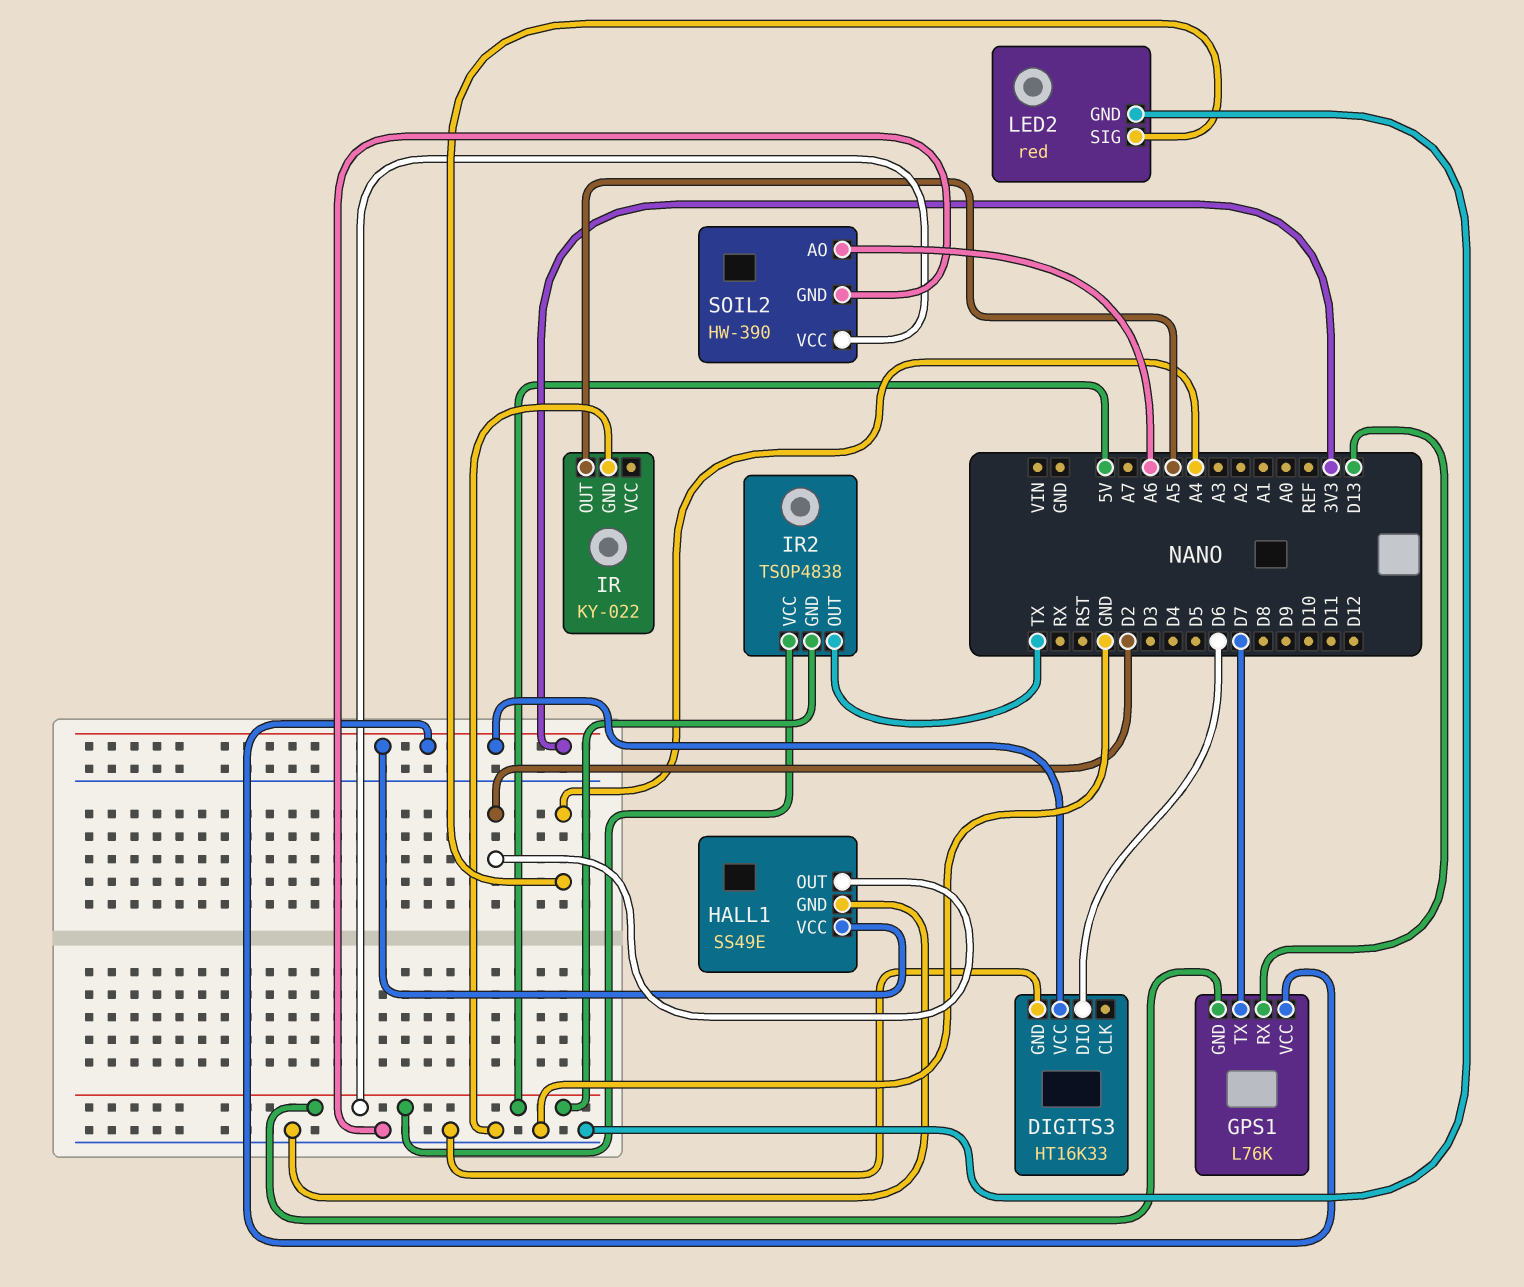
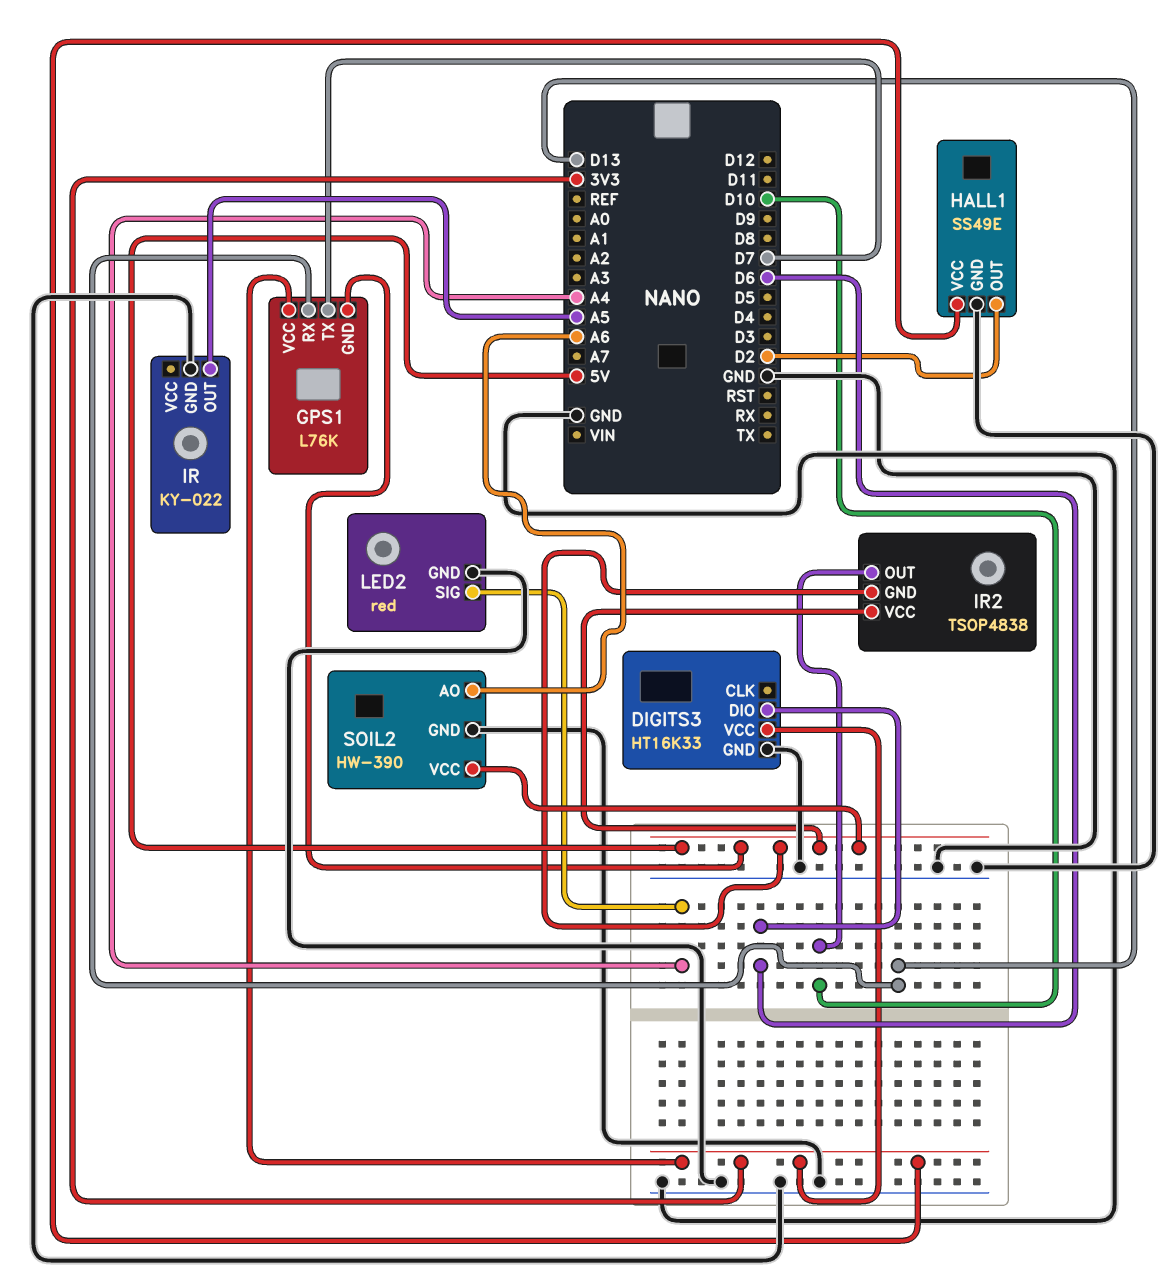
IR2 pin OUT: TX -> D10

